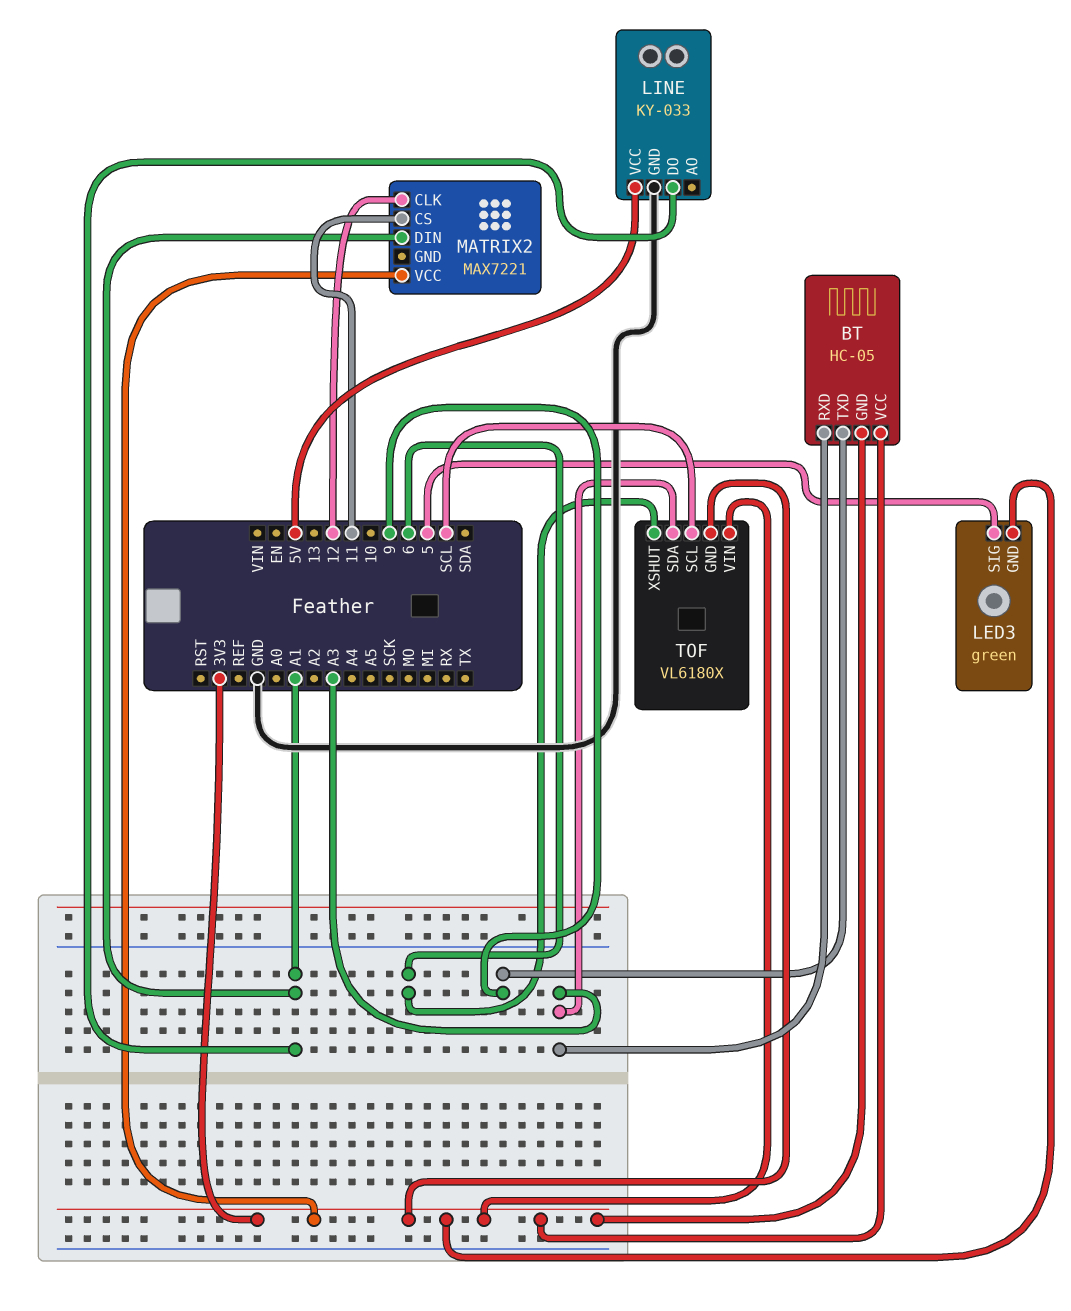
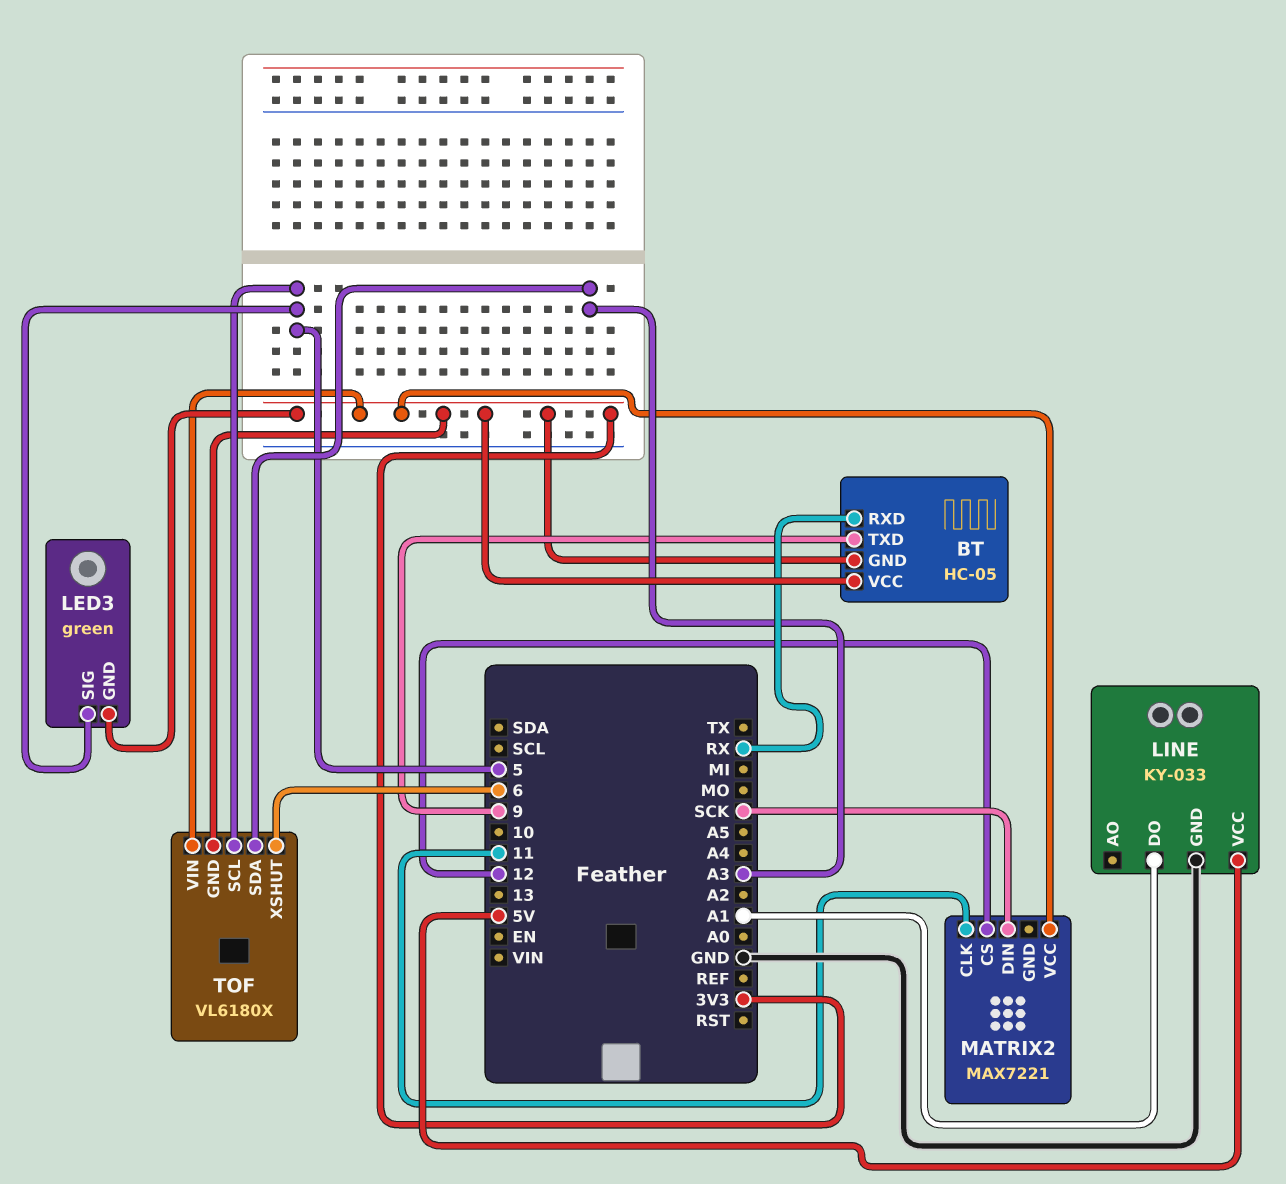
BT pin RXD: A3 -> RX
MATRIX2 pin CLK: 12 -> 11
MATRIX2 pin CS: 11 -> 12
MATRIX2 pin DIN: A1 -> SCK
TOF pin SCL: SCL -> 5

